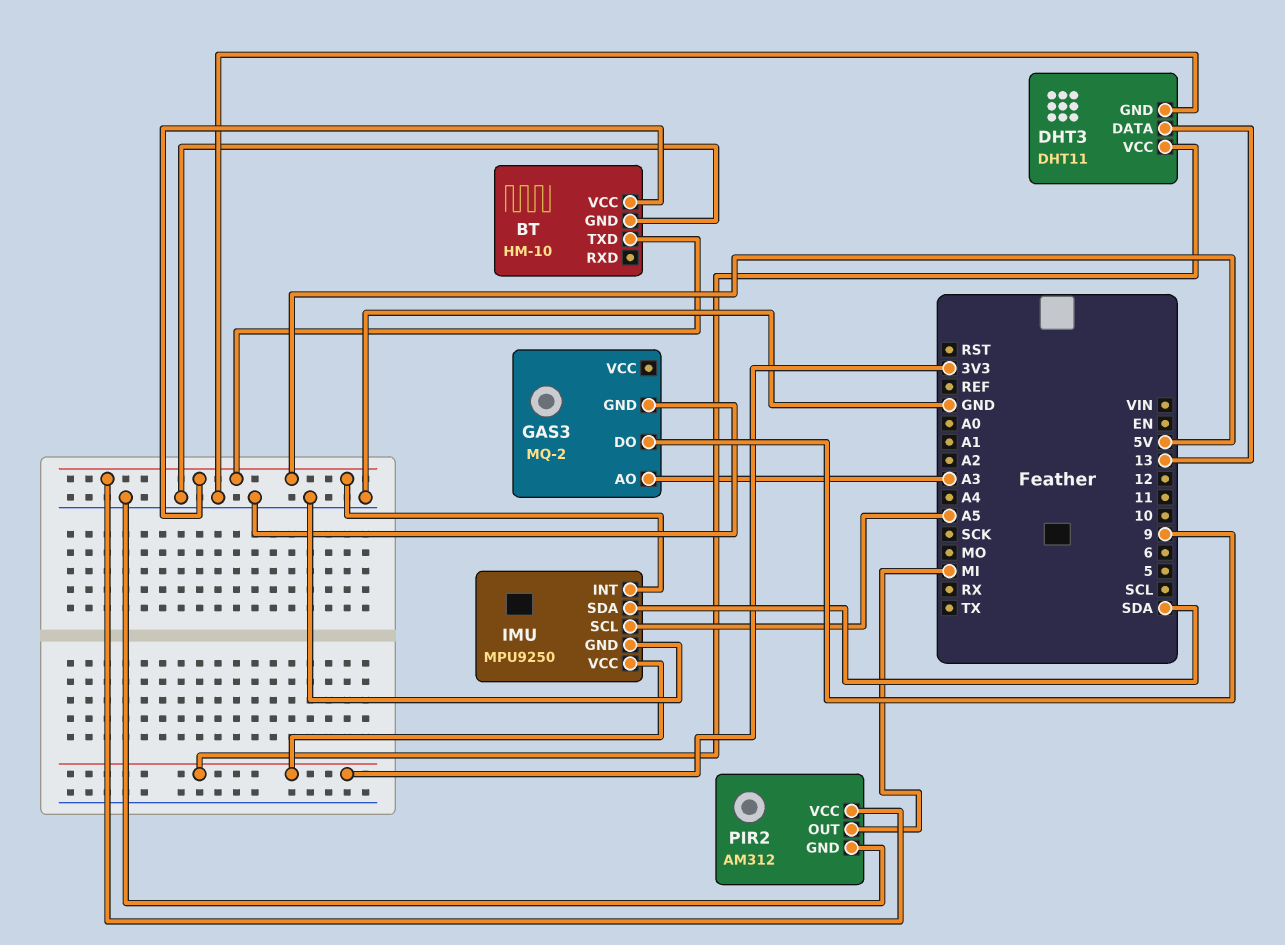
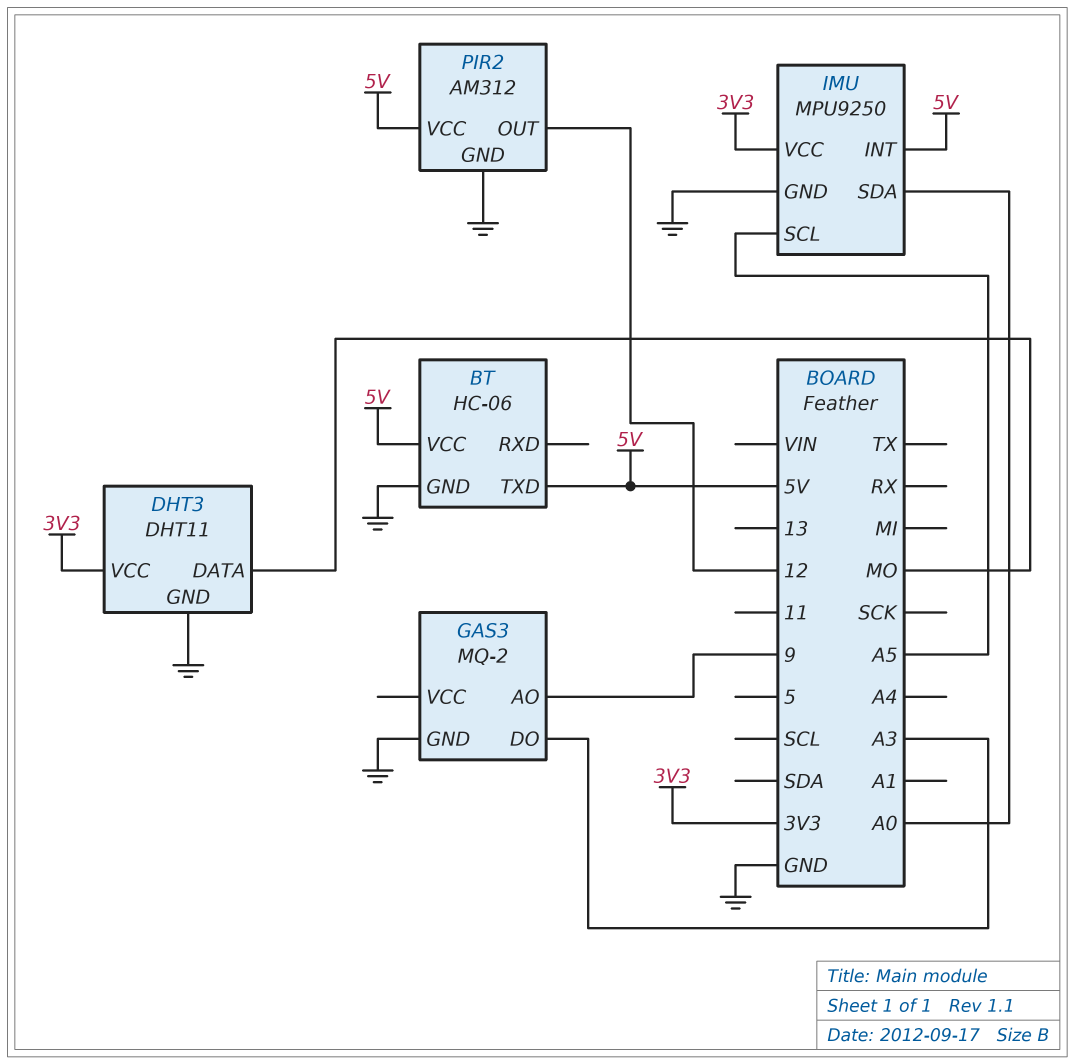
BT: HM-10 -> HC-06
DHT3 pin DATA: 13 -> MO
GAS3 pin AO: A3 -> 9
GAS3 pin DO: 9 -> A3
IMU pin SDA: SDA -> A0
PIR2 pin OUT: MI -> 12

